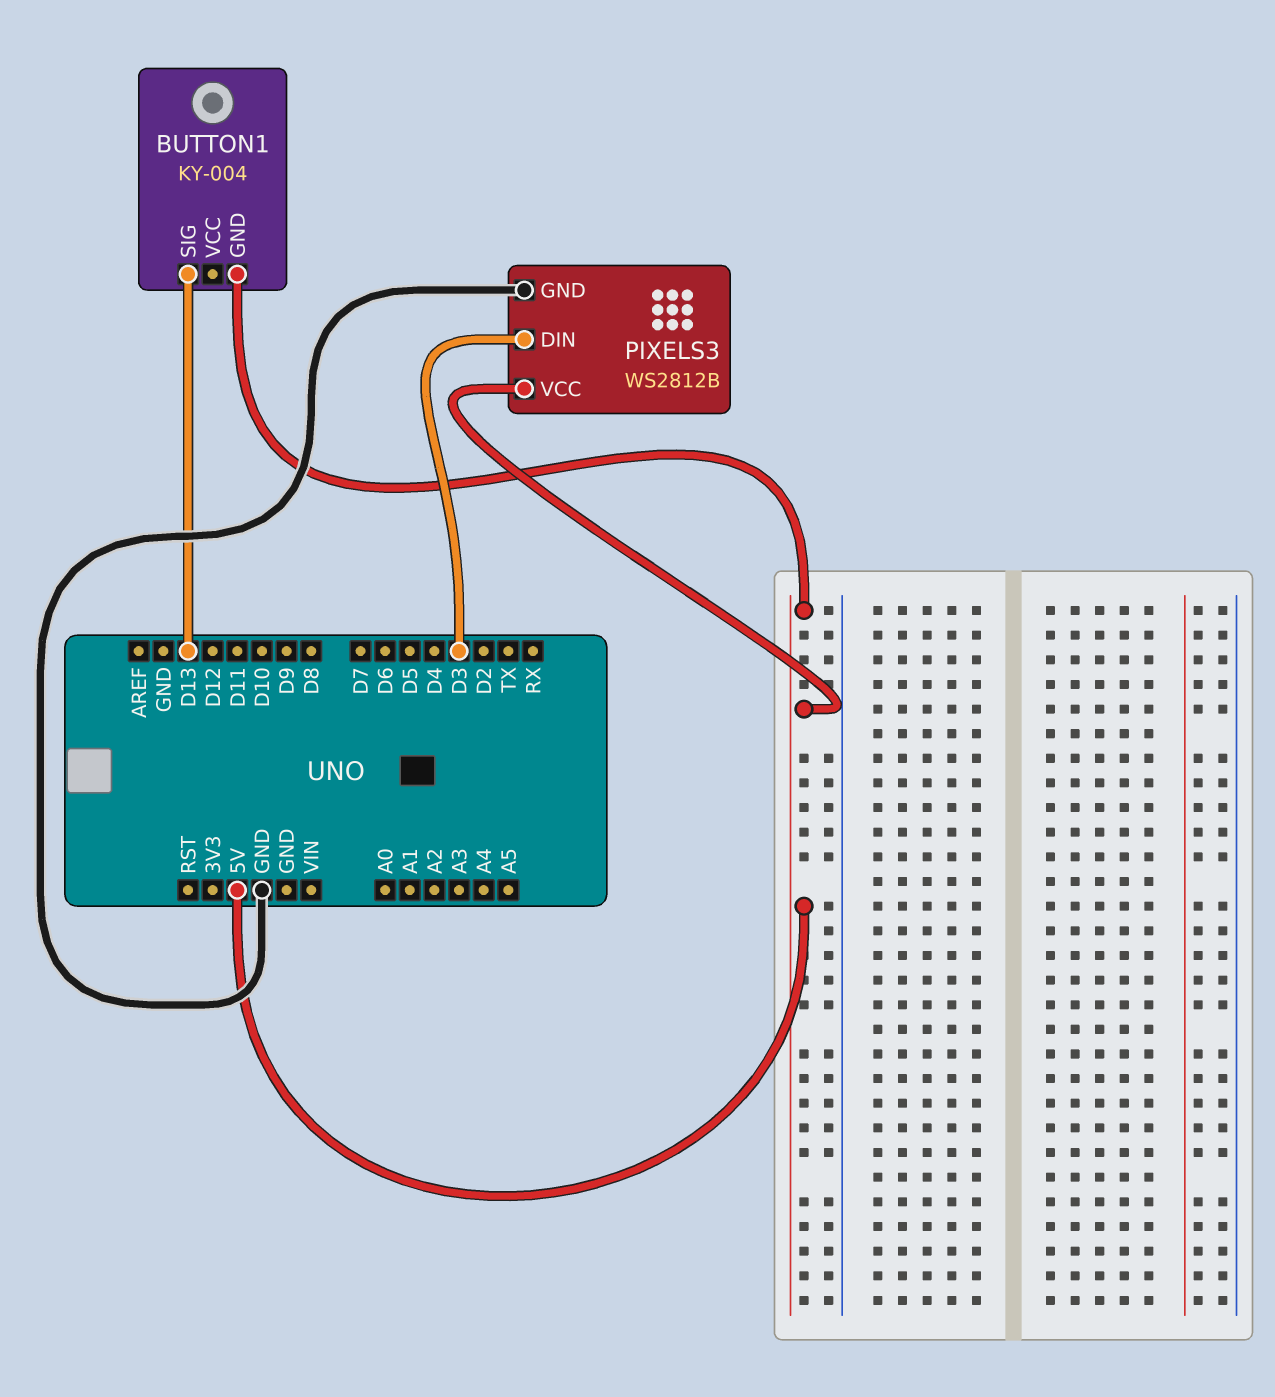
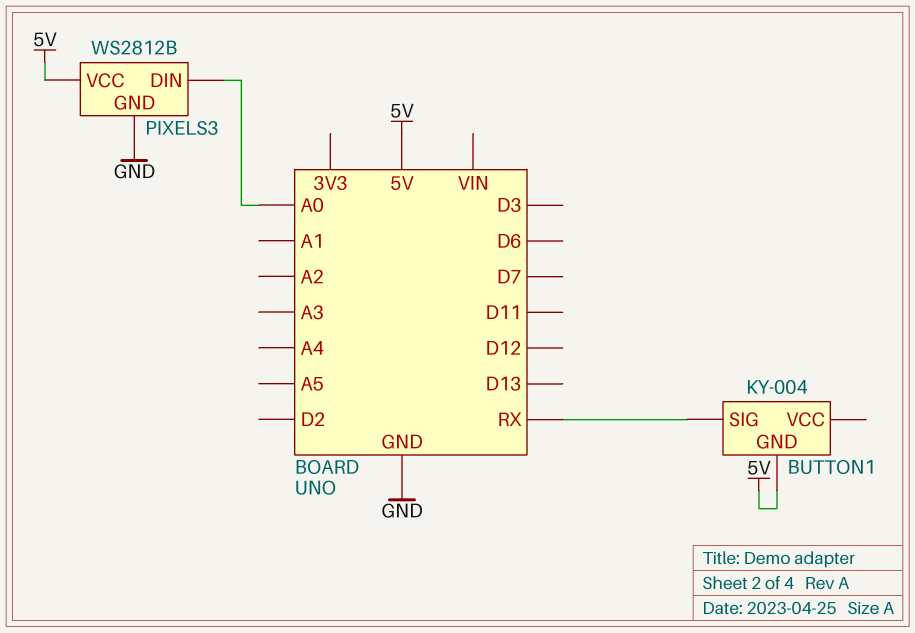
BUTTON1 pin SIG: D13 -> RX
PIXELS3 pin DIN: D3 -> A0

